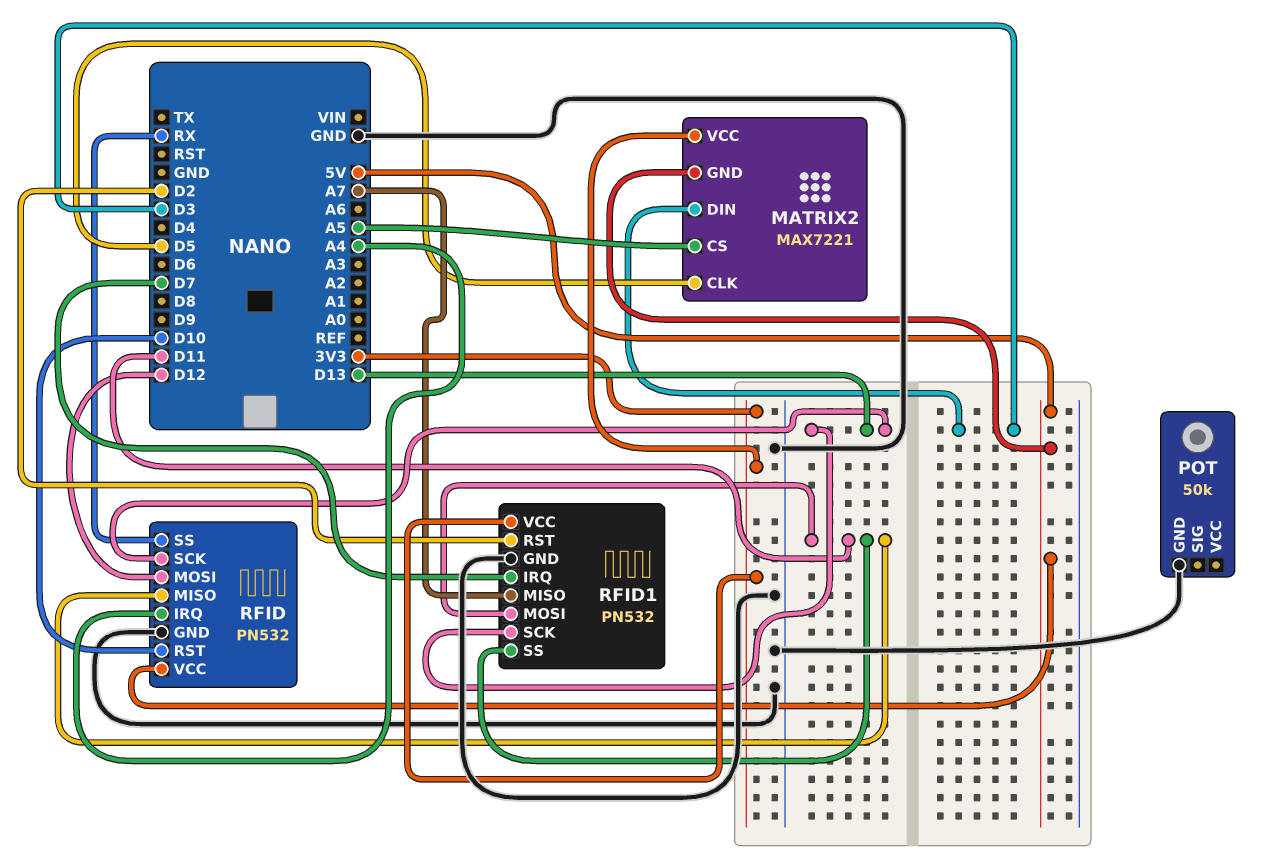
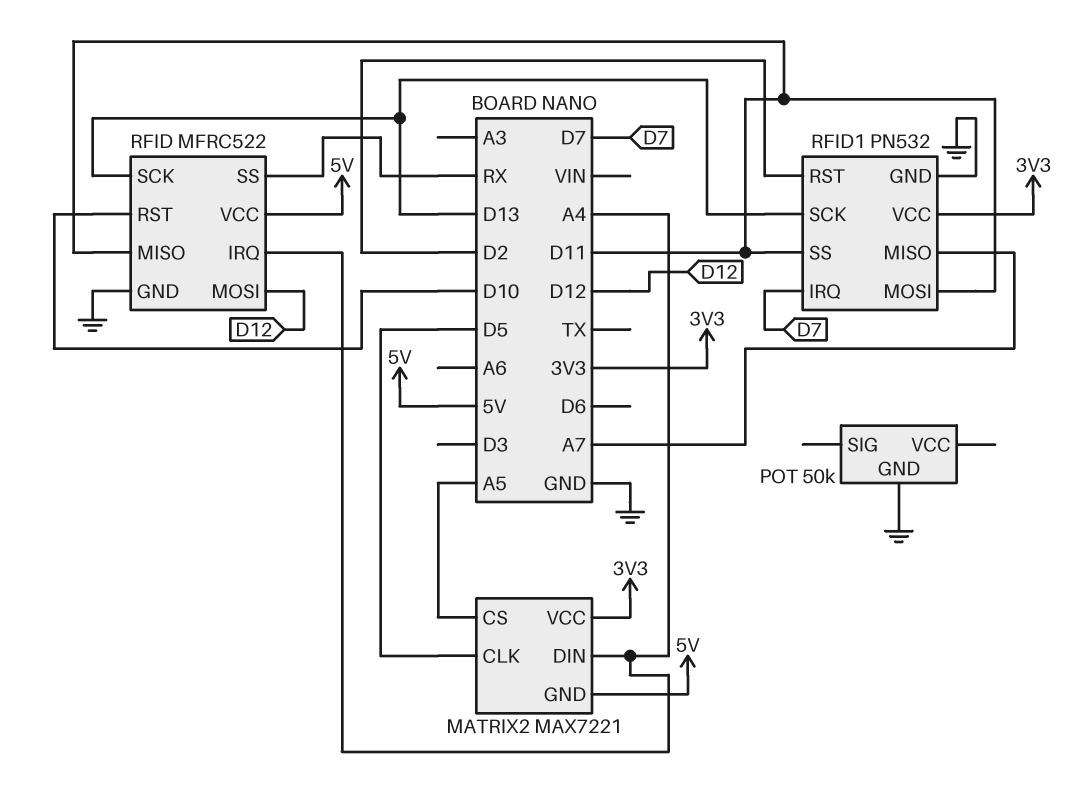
MATRIX2 pin DIN: D3 -> A4
RFID: PN532 -> MFRC522

